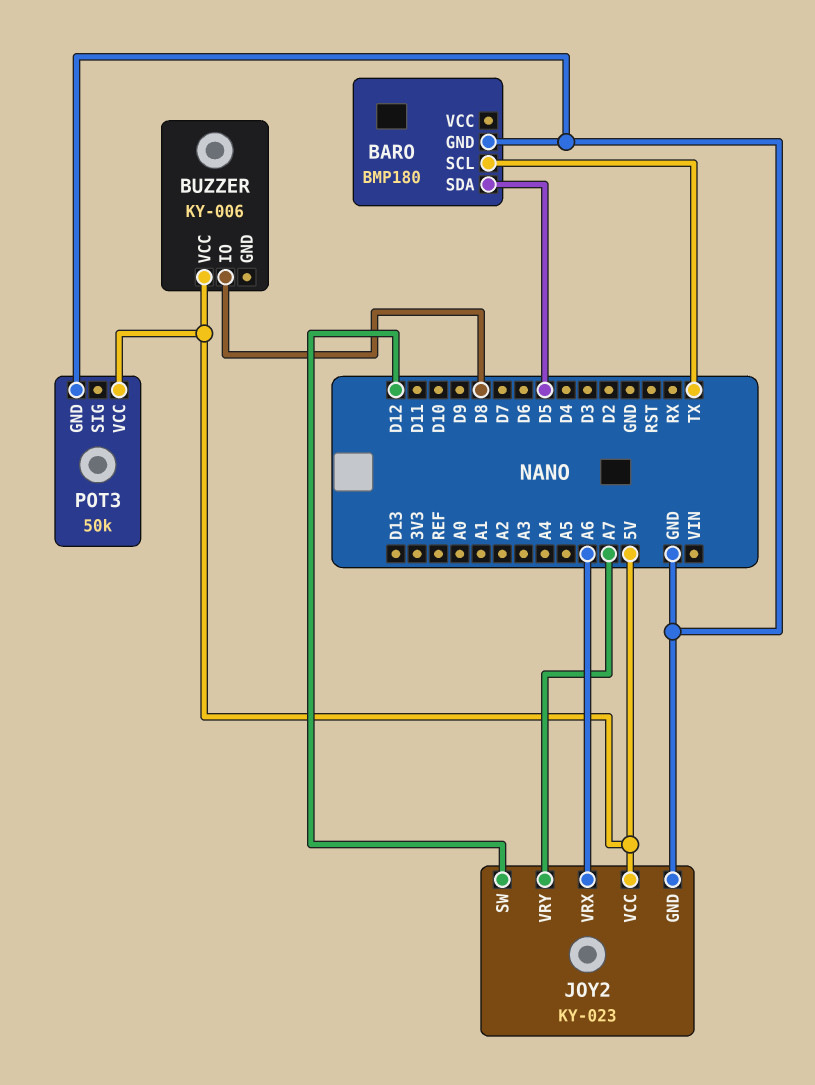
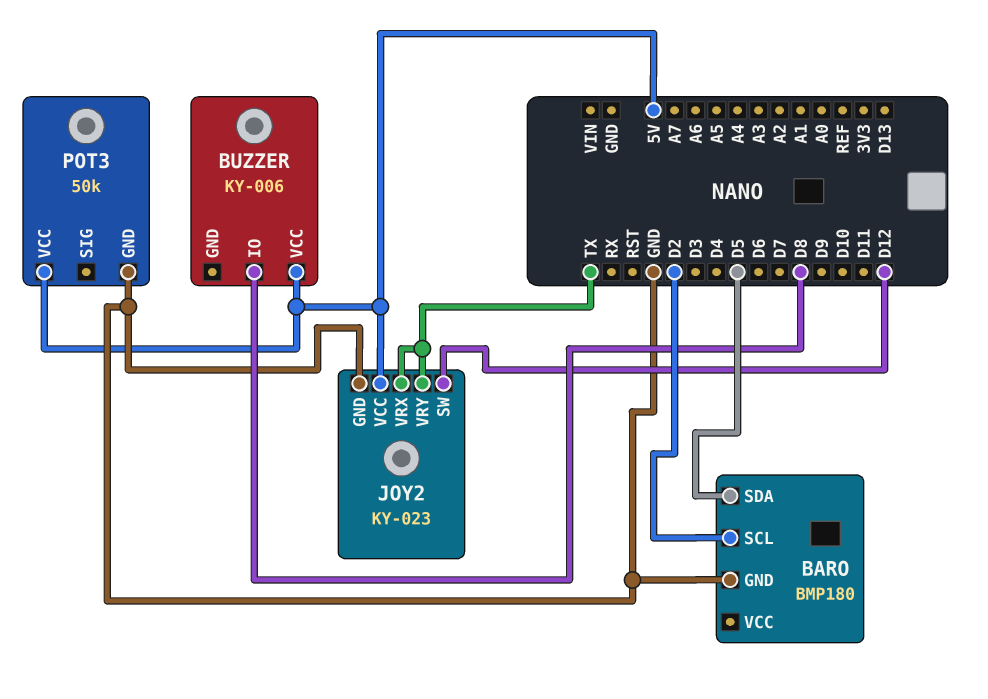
BARO pin SCL: TX -> D2
JOY2 pin VRX: A6 -> TX
JOY2 pin VRY: A7 -> TX

